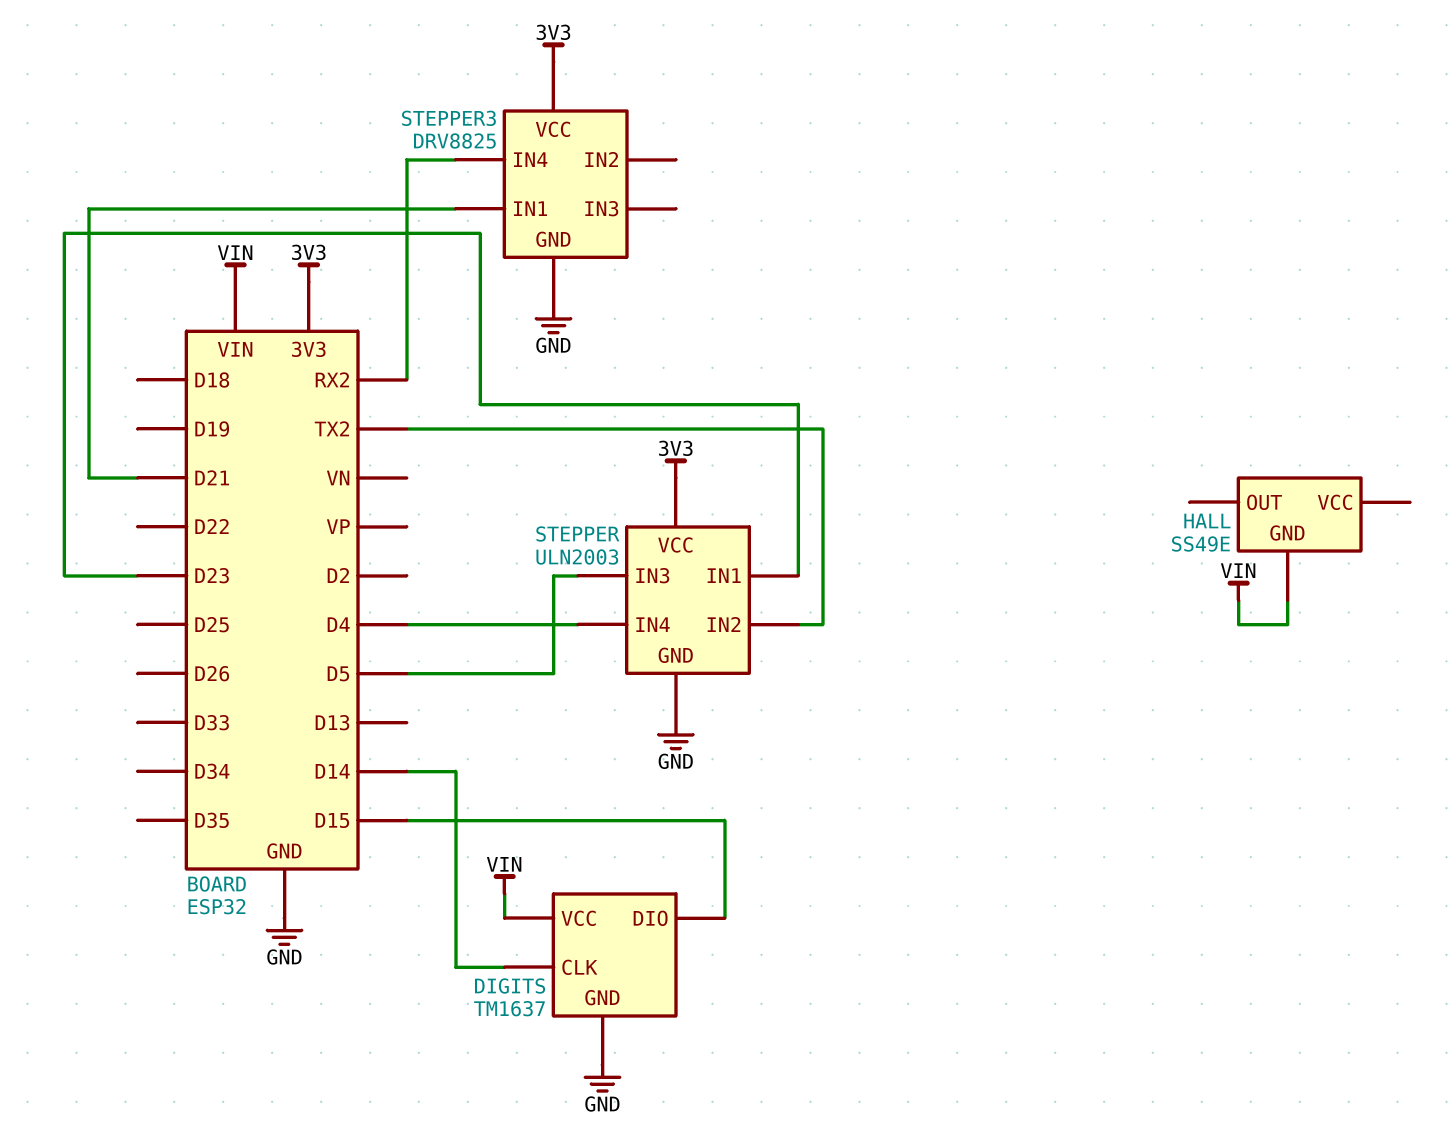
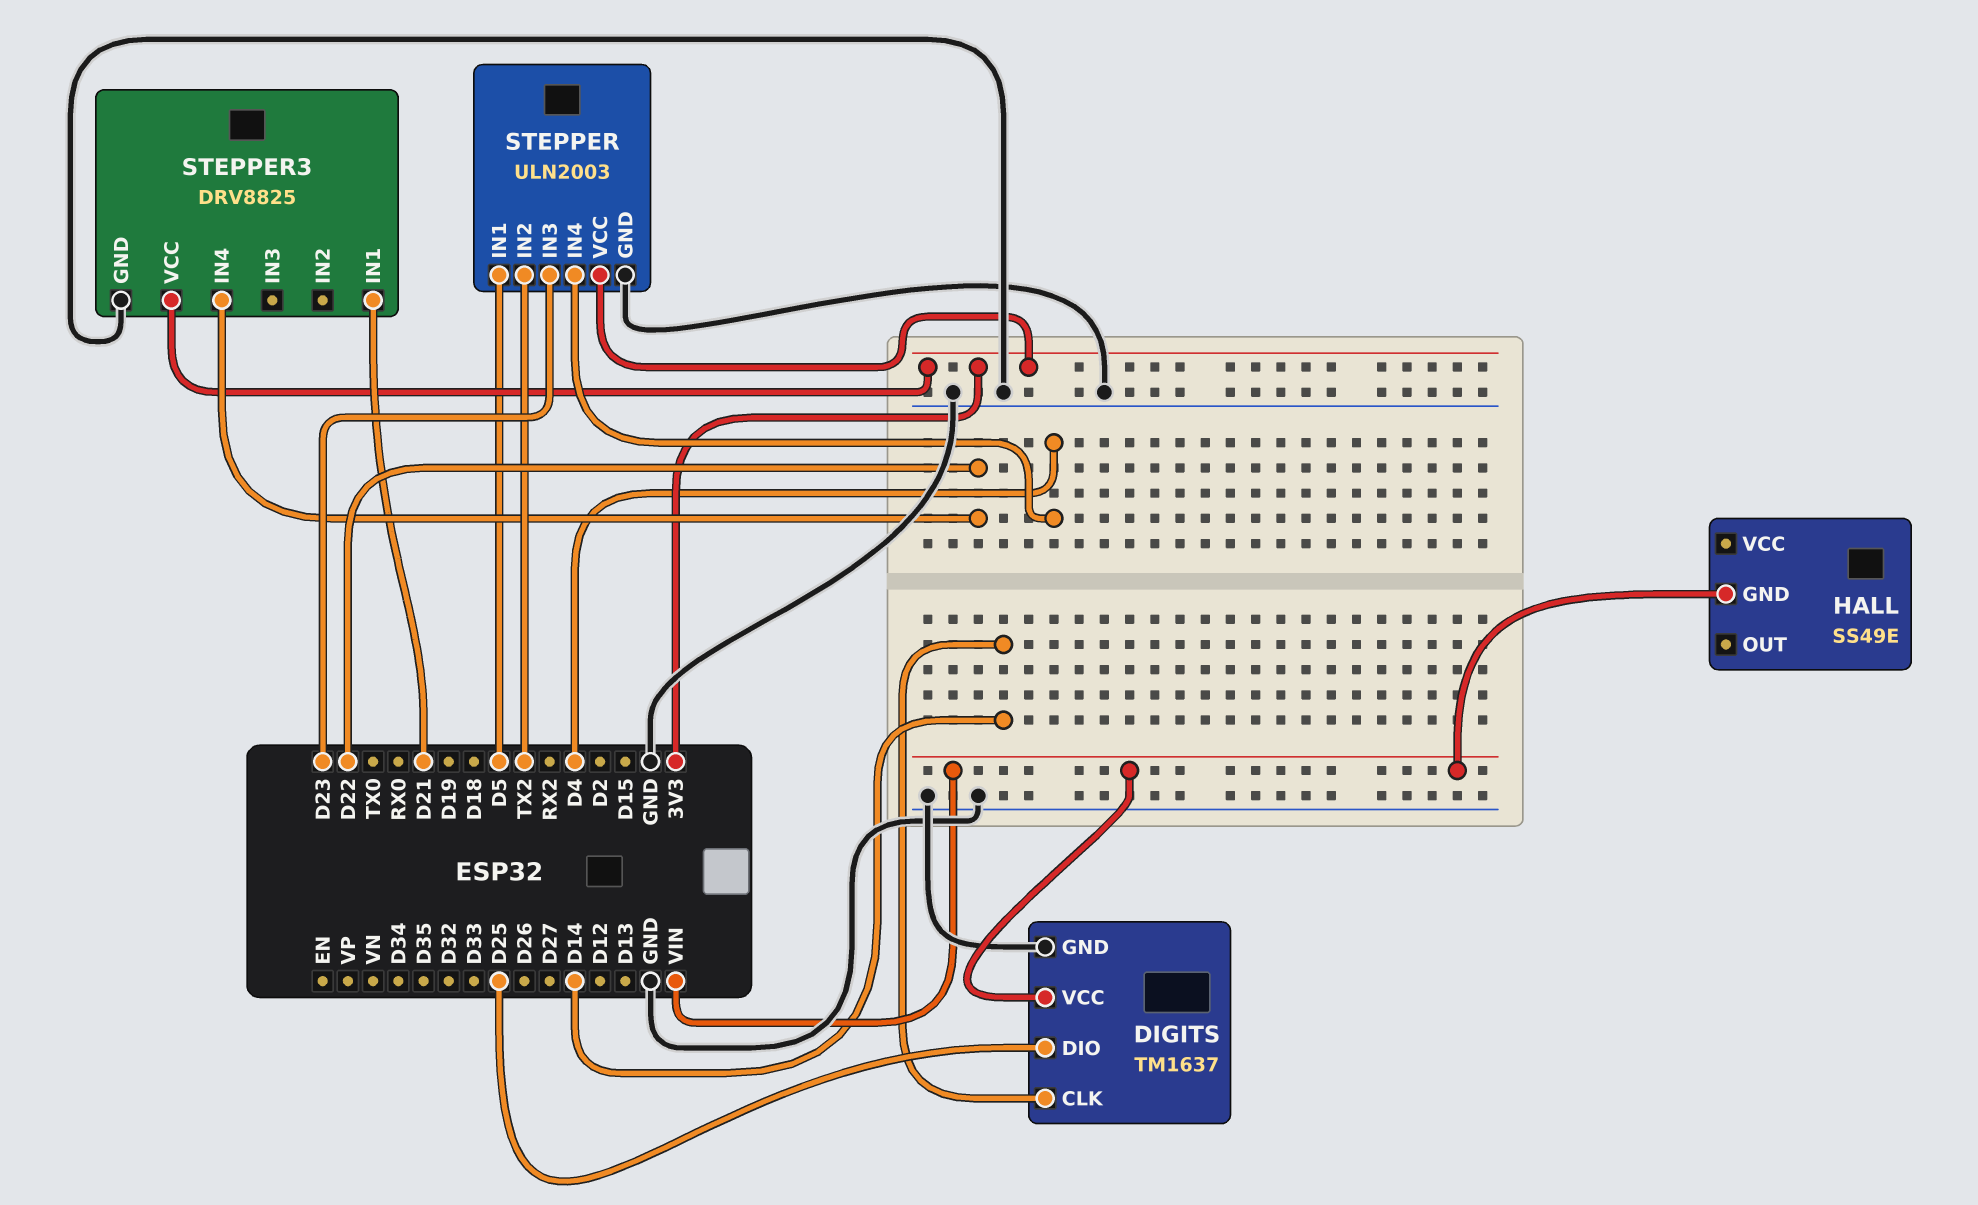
DIGITS pin DIO: D15 -> D25
STEPPER pin IN1: D23 -> D5
STEPPER pin IN3: D5 -> D23
STEPPER3 pin IN4: RX2 -> D22

